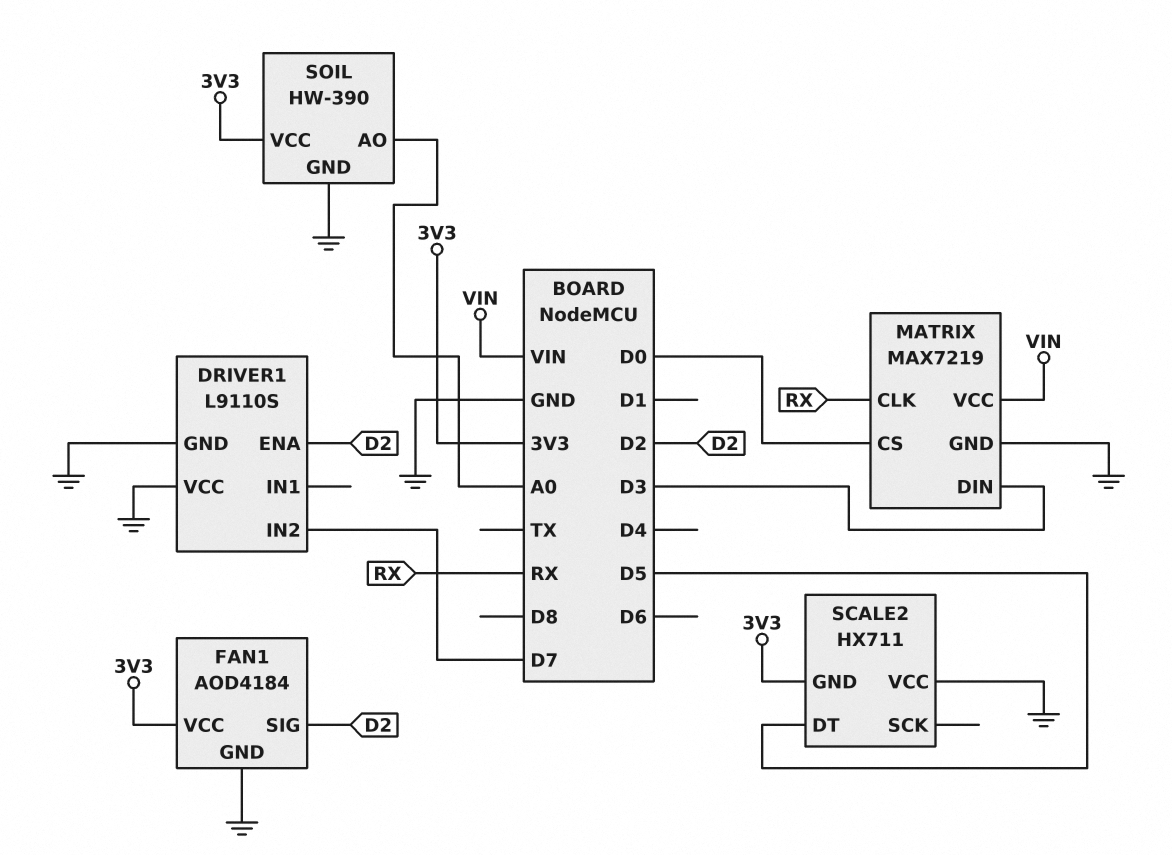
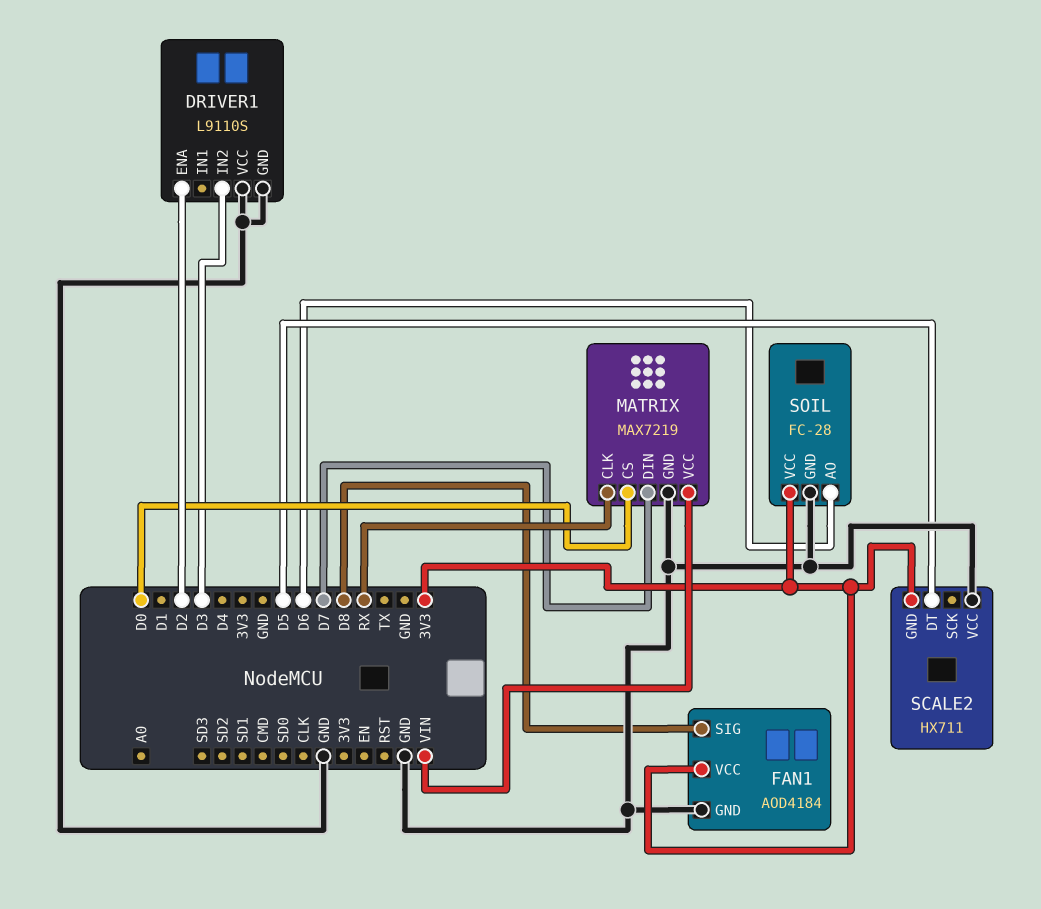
DRIVER1 pin IN2: D7 -> D3
FAN1 pin SIG: D2 -> D8
MATRIX pin DIN: D3 -> D7
SOIL: HW-390 -> FC-28
SOIL pin AO: A0 -> D6

